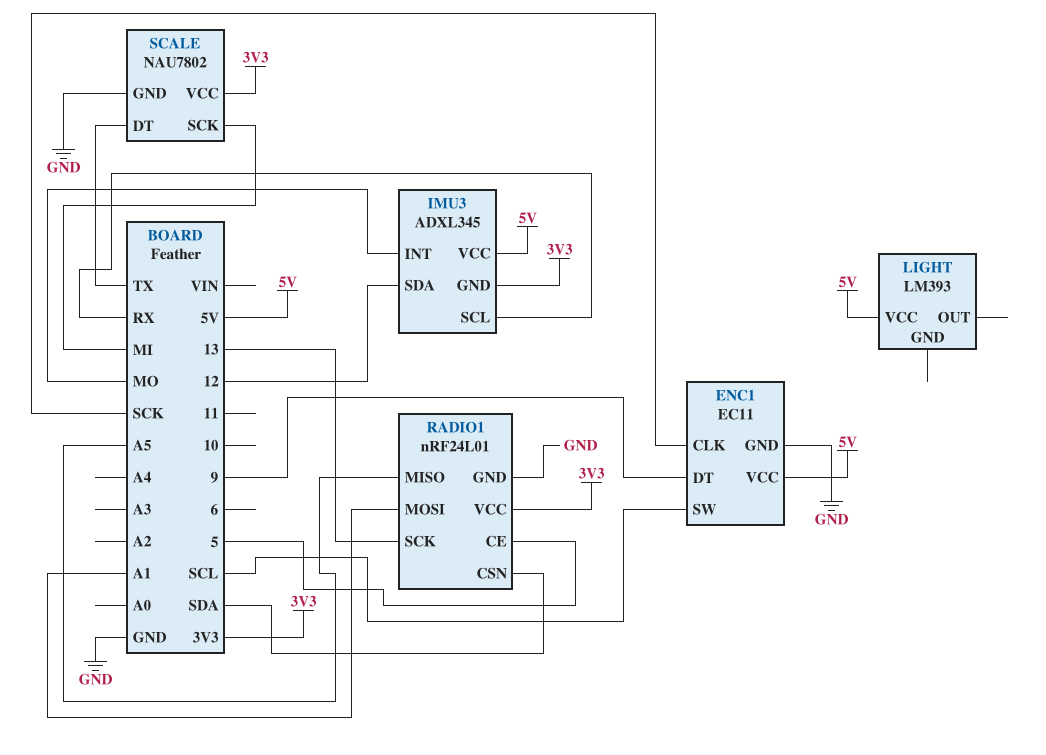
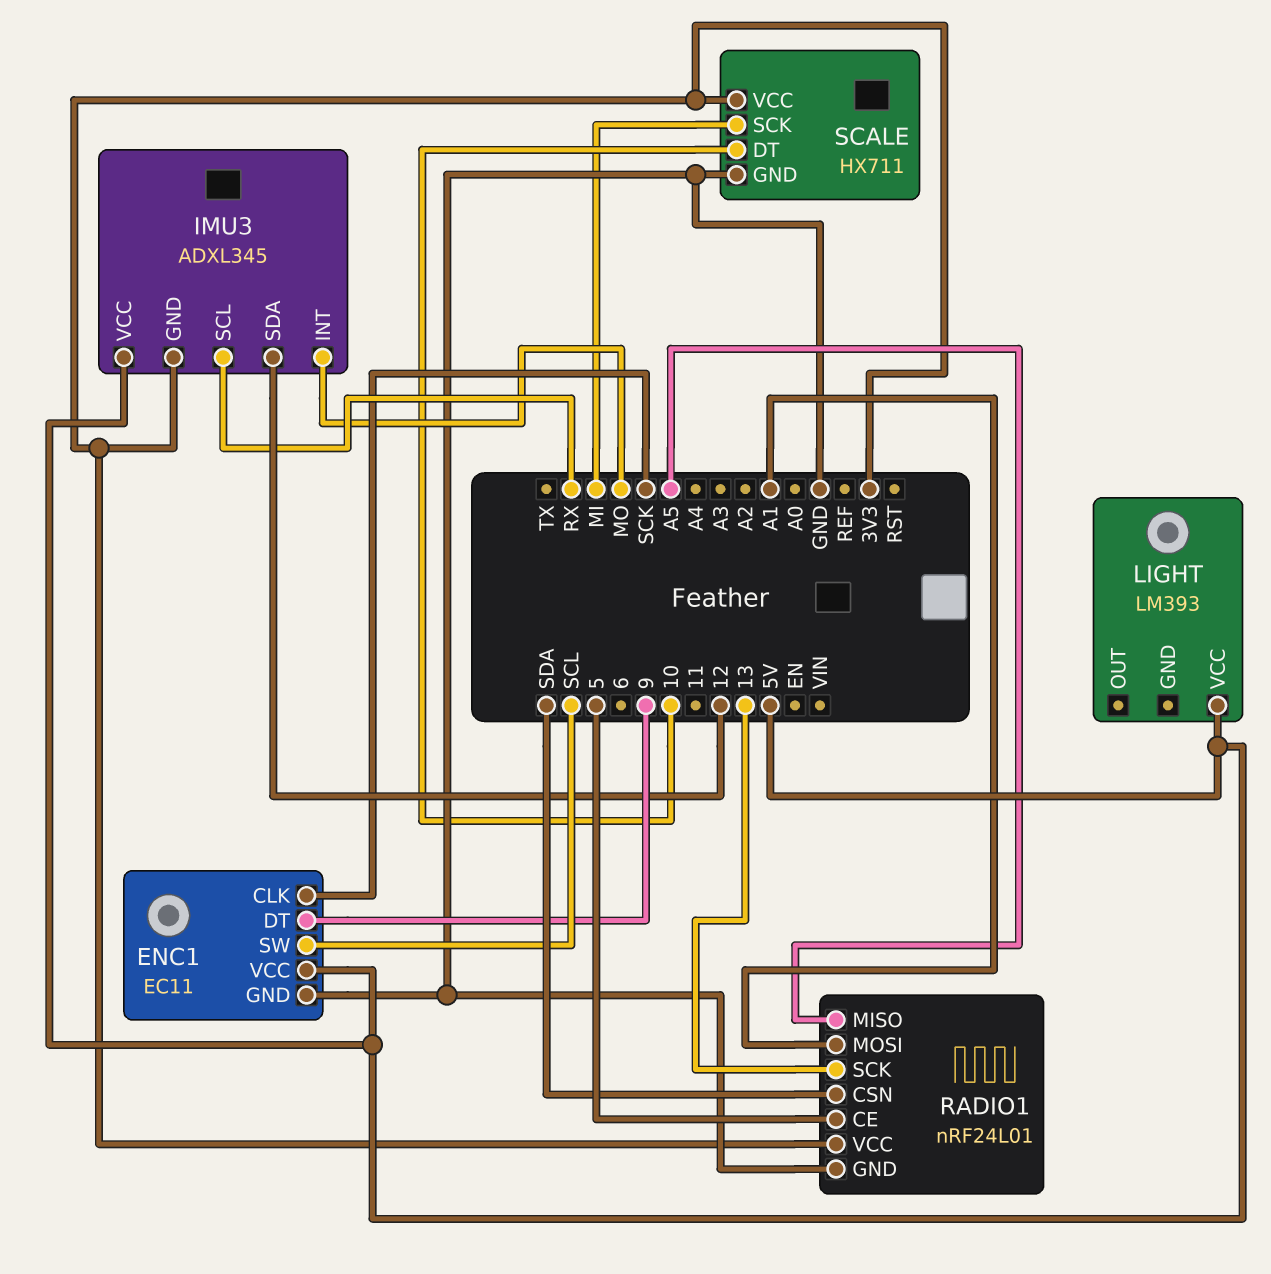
SCALE: NAU7802 -> HX711
SCALE pin DT: TX -> 10

